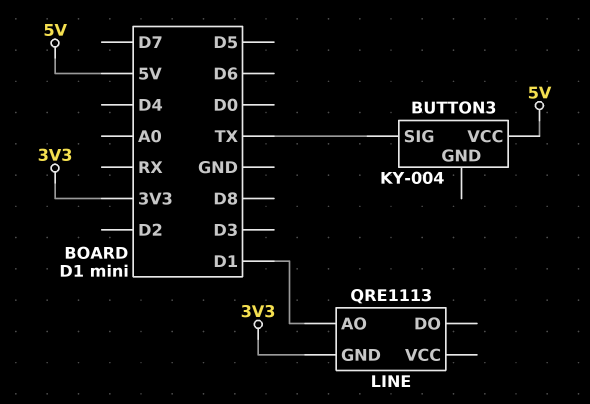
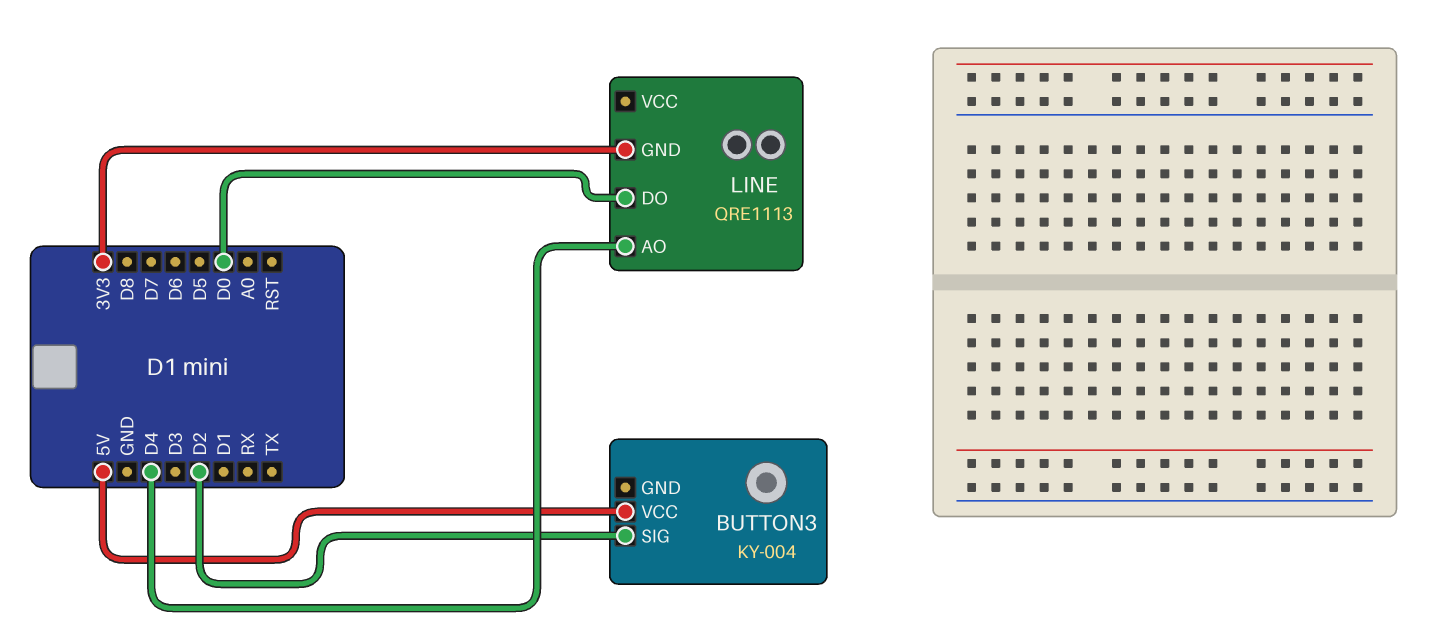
BUTTON3 pin SIG: TX -> D2
LINE pin AO: D1 -> D4
LINE pin DO: none -> D0

